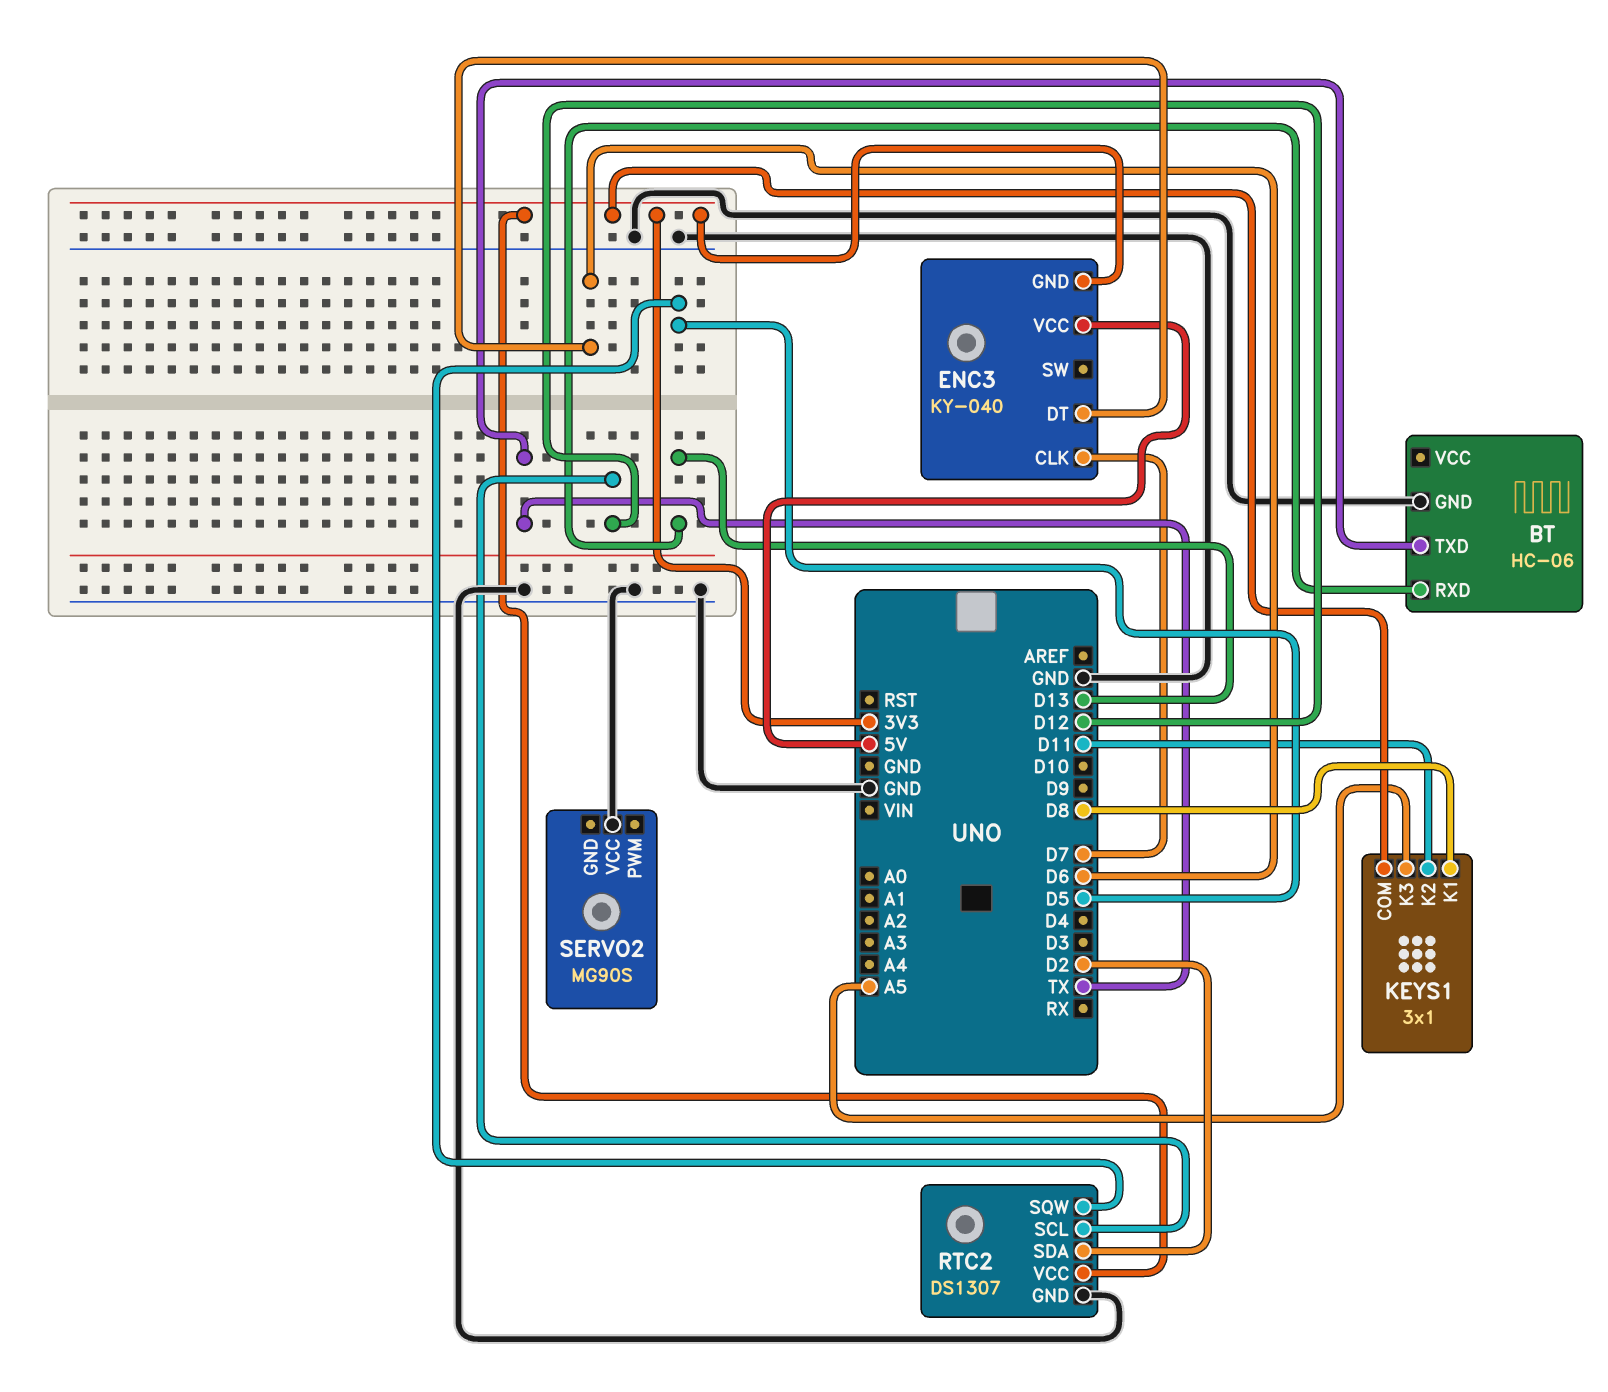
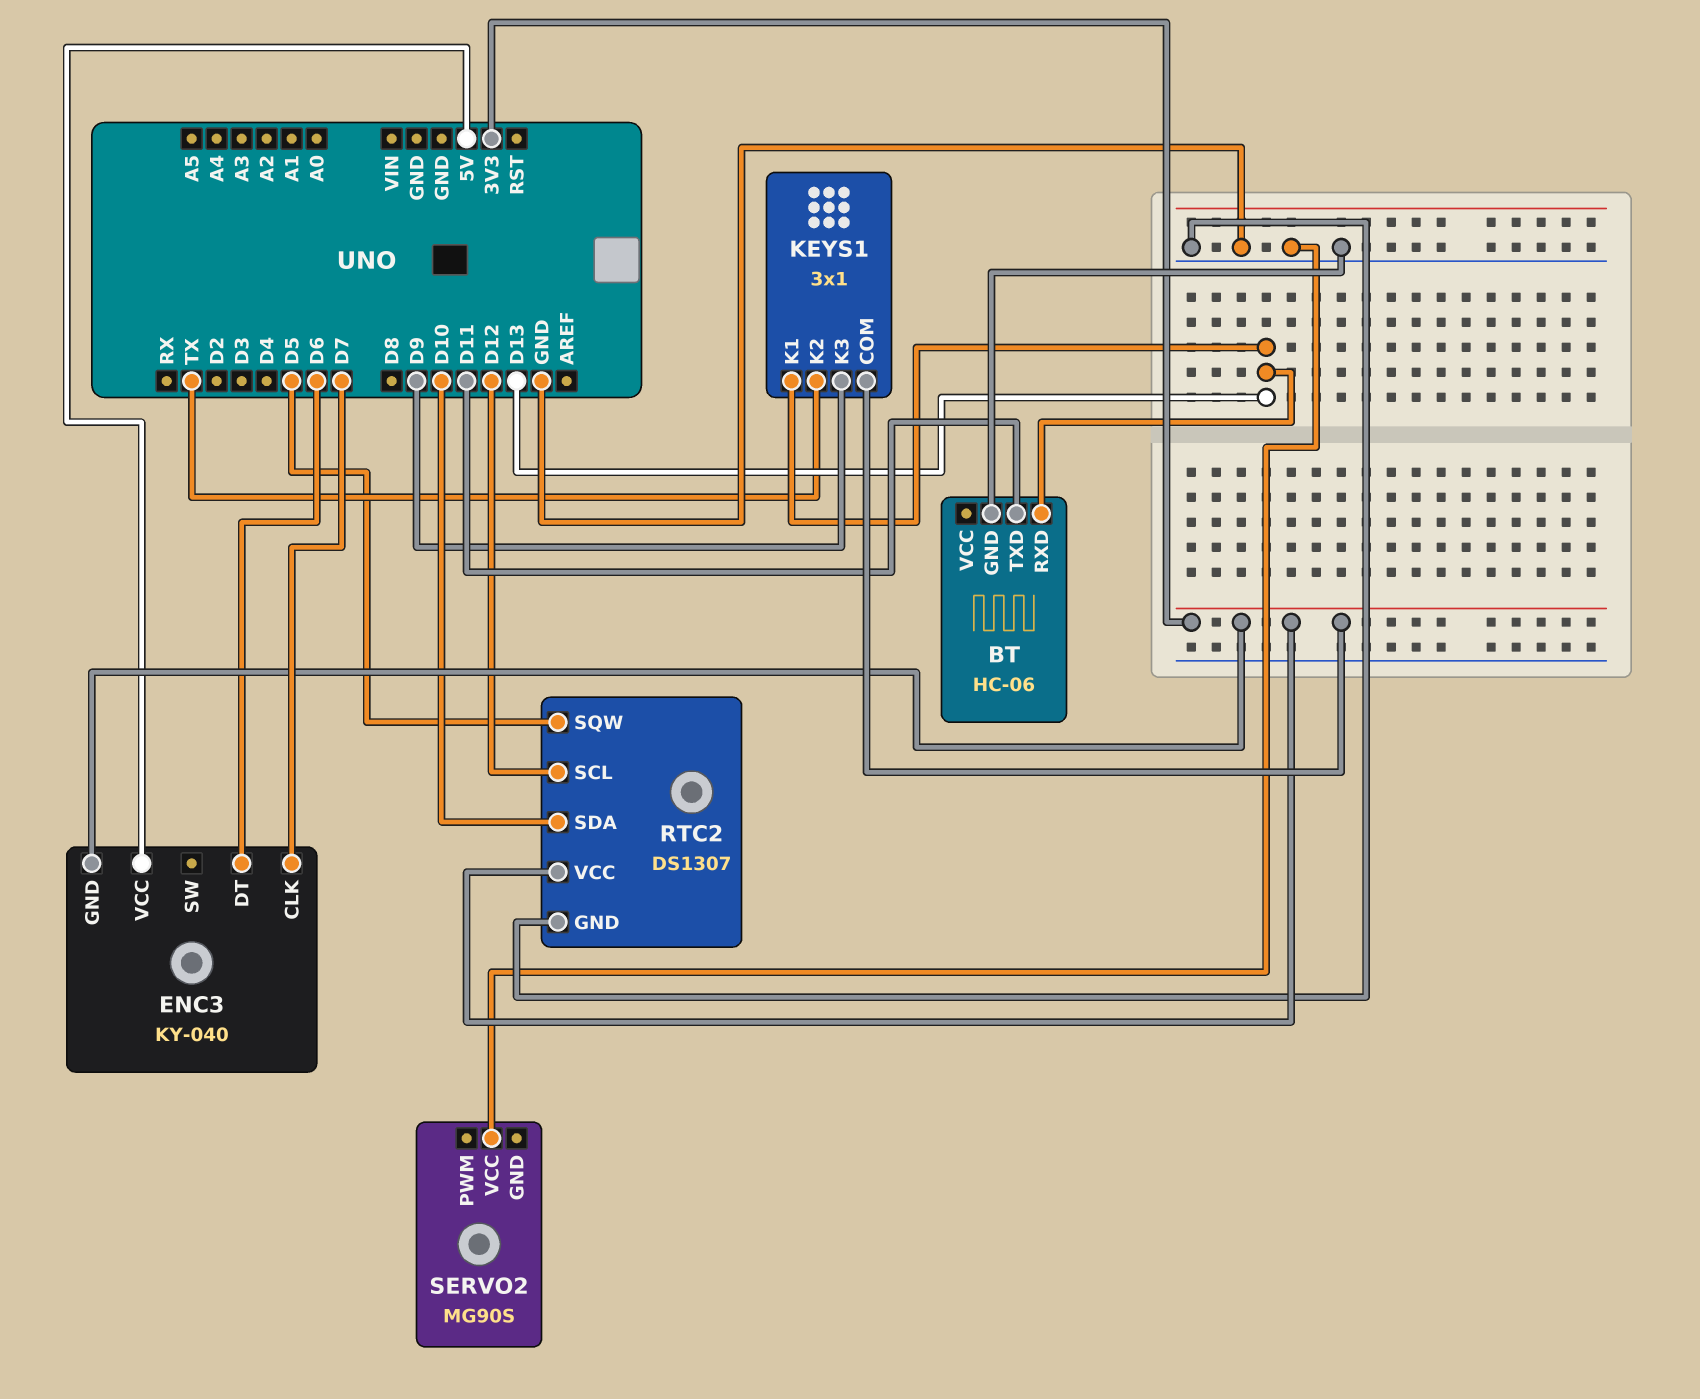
BT pin TXD: TX -> D11
KEYS1 pin K1: D8 -> D13
KEYS1 pin K2: D11 -> TX
KEYS1 pin K3: A5 -> D9
RTC2 pin SDA: D2 -> D10

